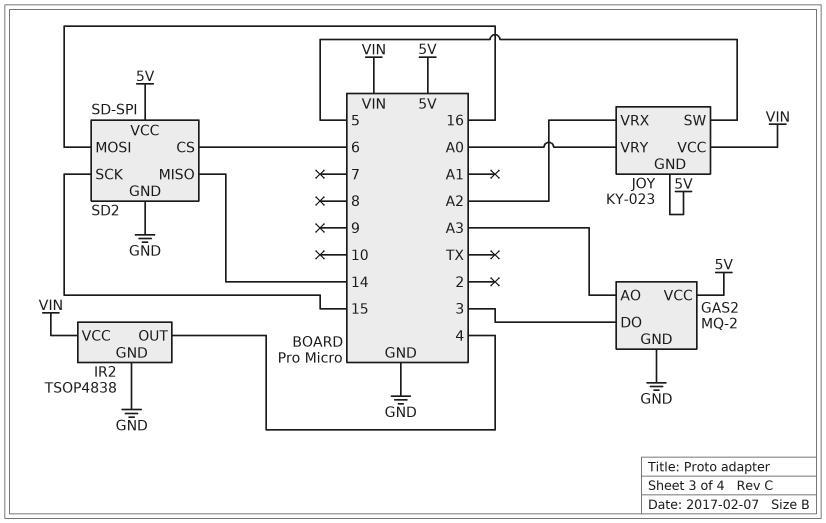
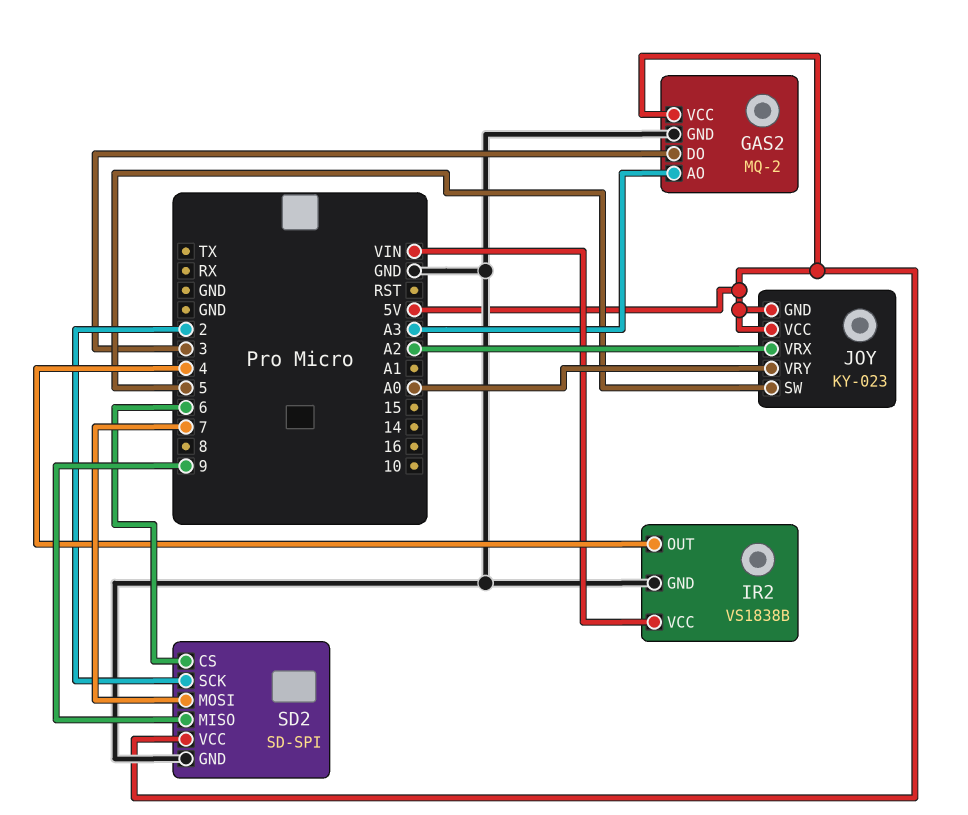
IR2: TSOP4838 -> VS1838B
JOY pin VCC: VIN -> 5V
SD2 pin MISO: 14 -> 9
SD2 pin MOSI: 16 -> 7
SD2 pin SCK: 15 -> 2

